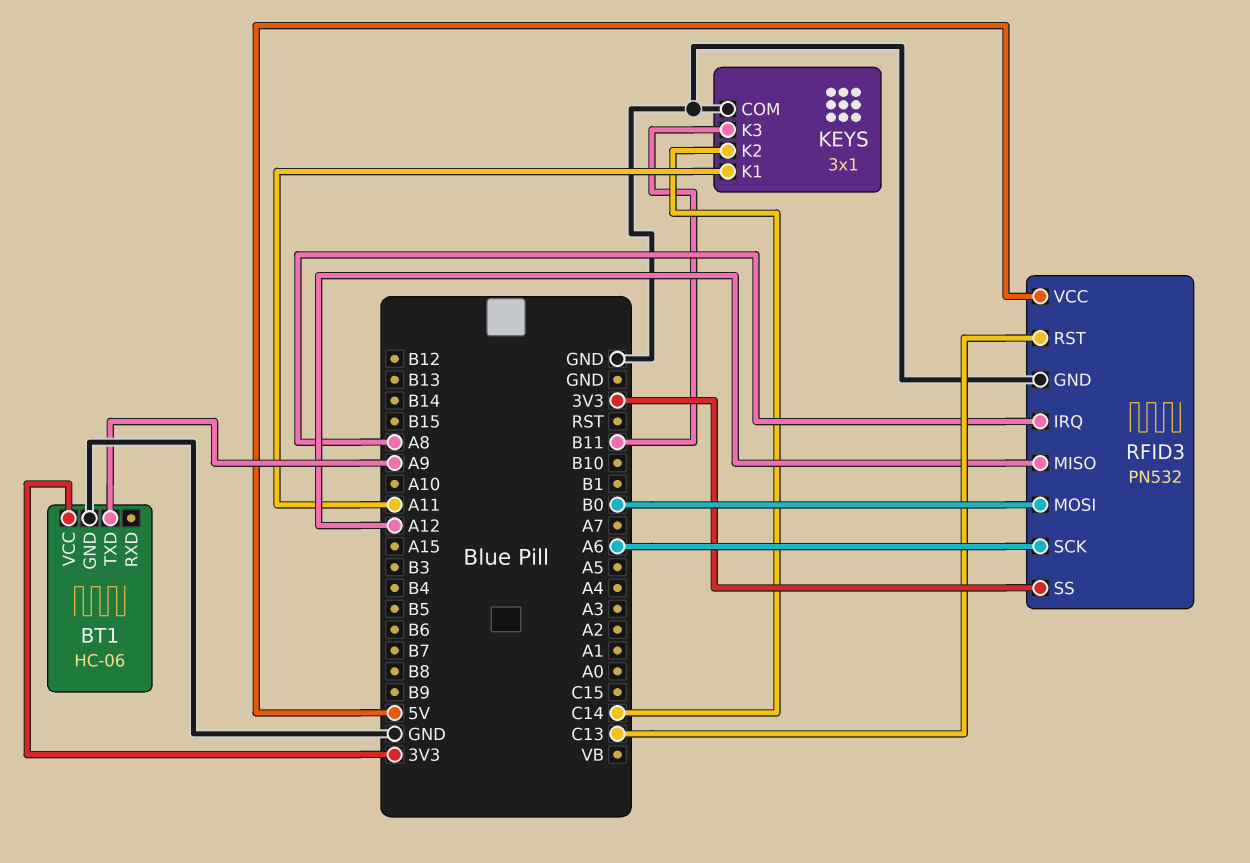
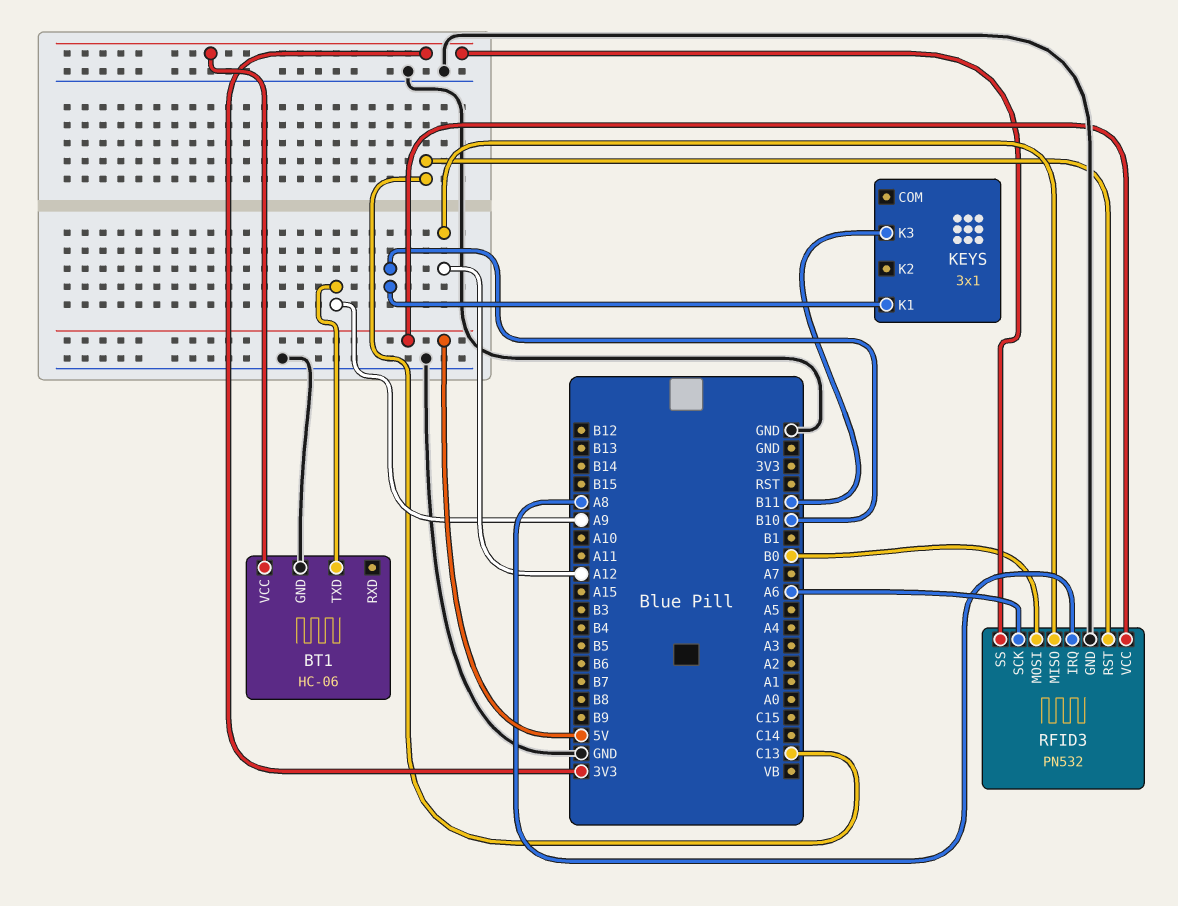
KEYS pin COM: GND -> none
KEYS pin K1: A11 -> B10
KEYS pin K2: C14 -> none

